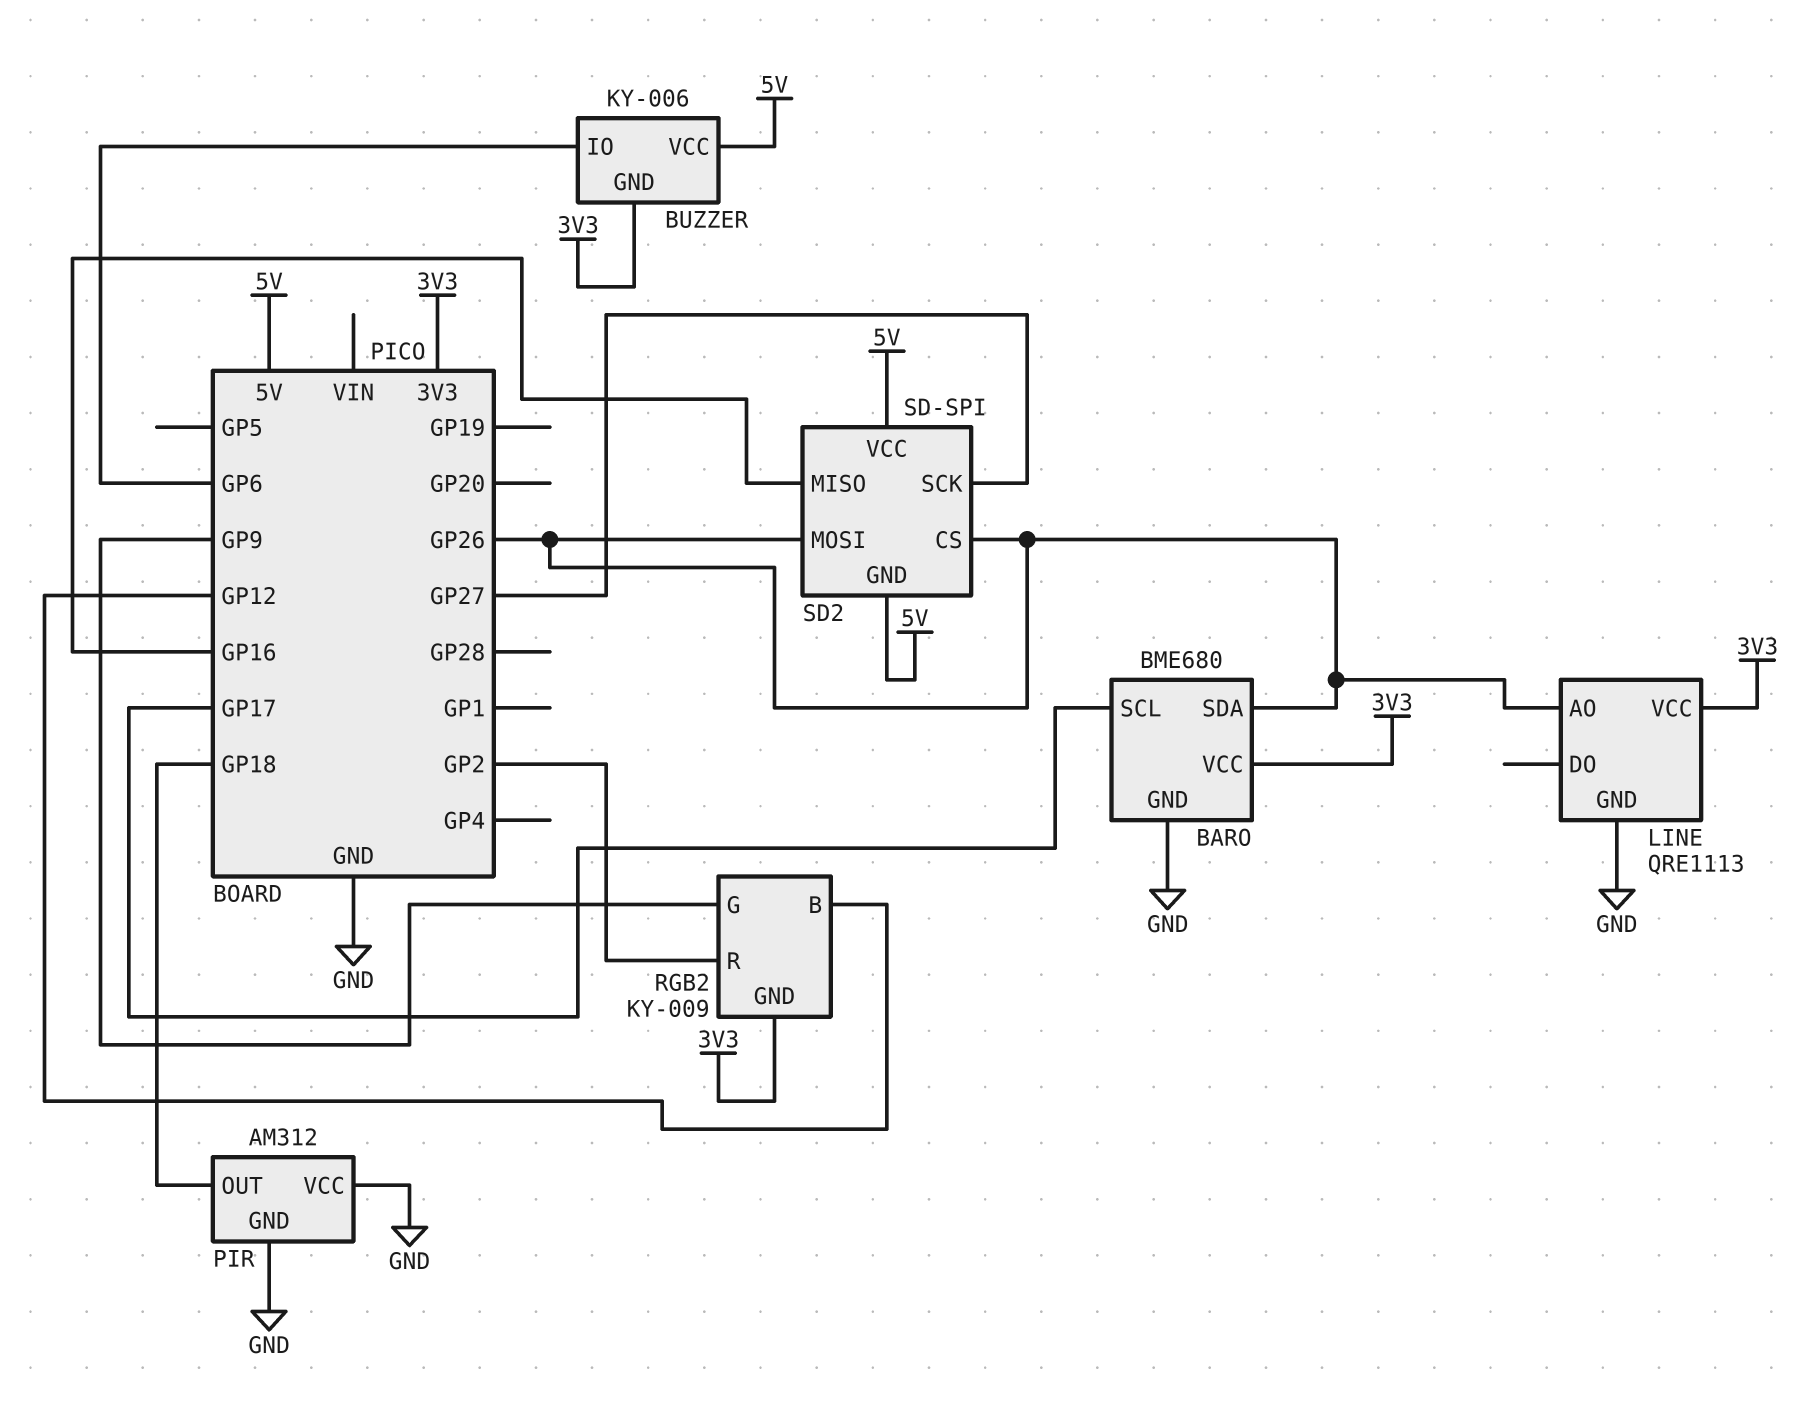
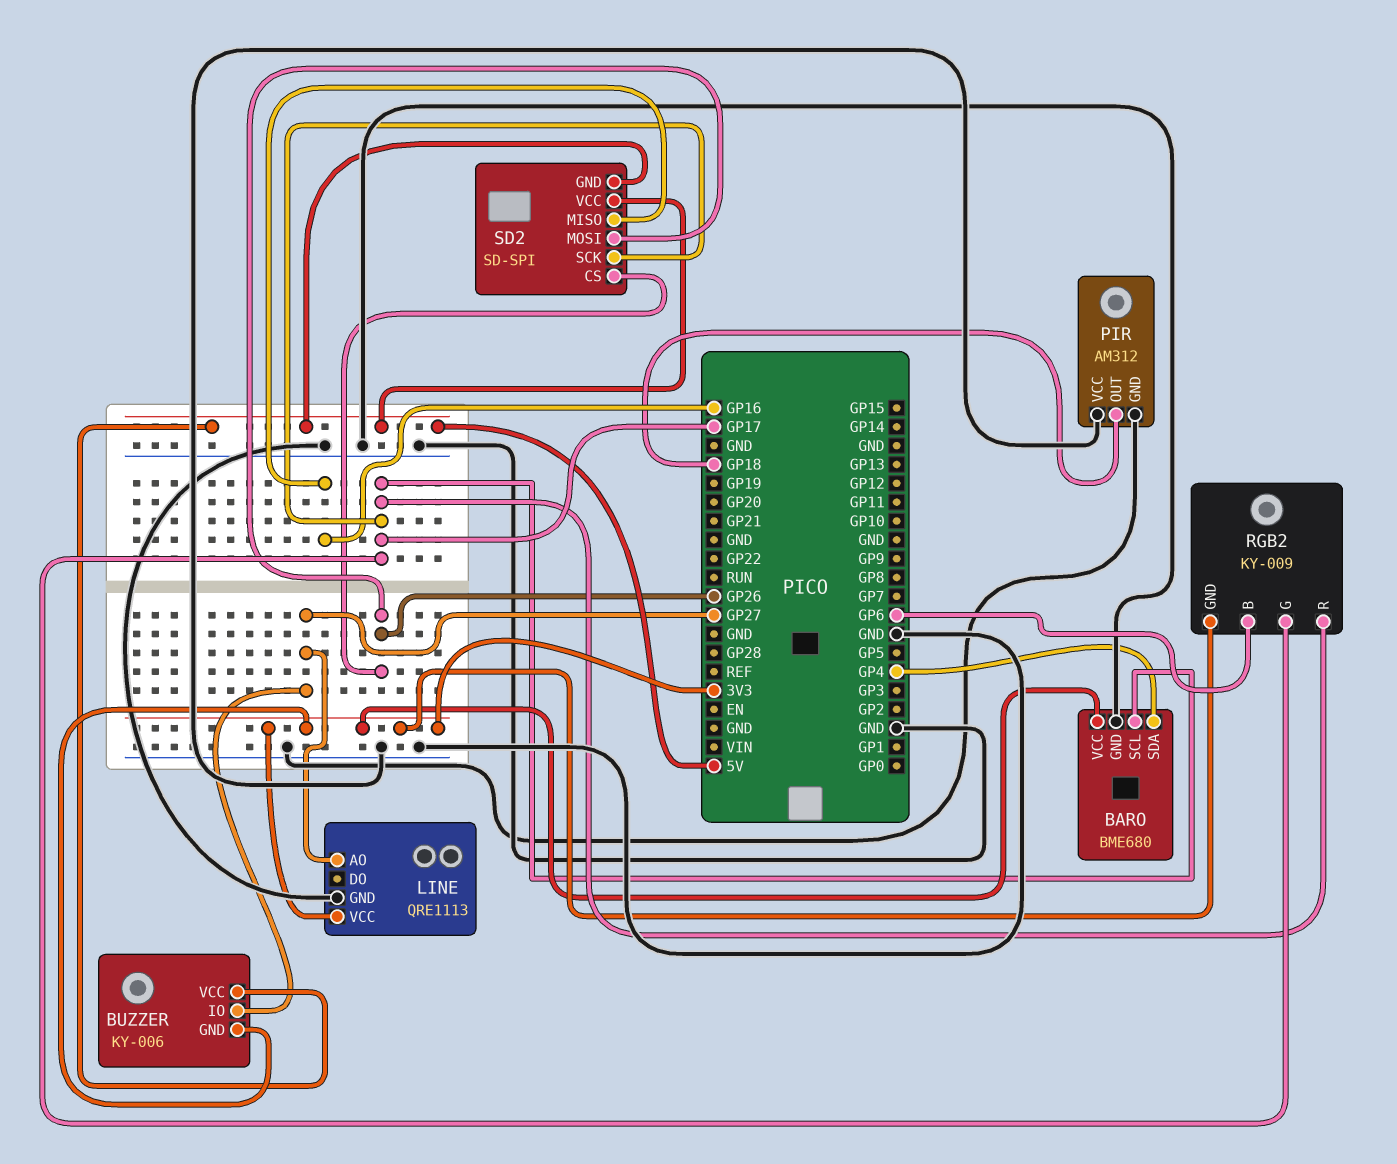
BARO pin SDA: GP26 -> GP4
BUZZER pin IO: GP6 -> GP27
LINE pin AO: GP26 -> GP27
RGB2 pin B: GP12 -> GP6
RGB2 pin G: GP9 -> GP17
RGB2 pin R: GP2 -> GP17
SD2 pin SCK: GP27 -> GP17

